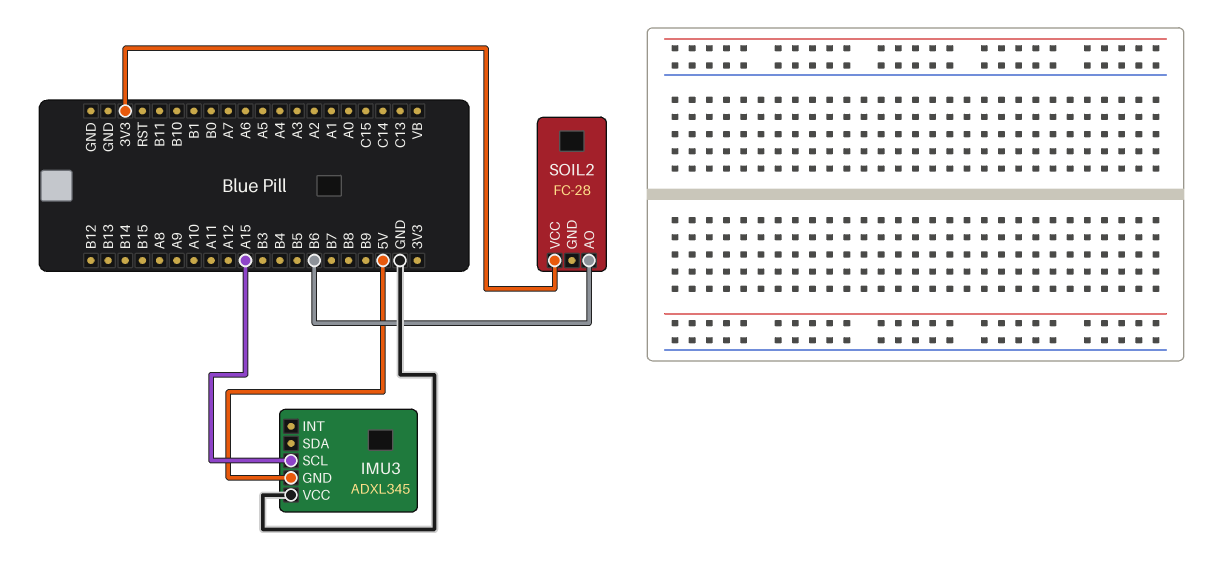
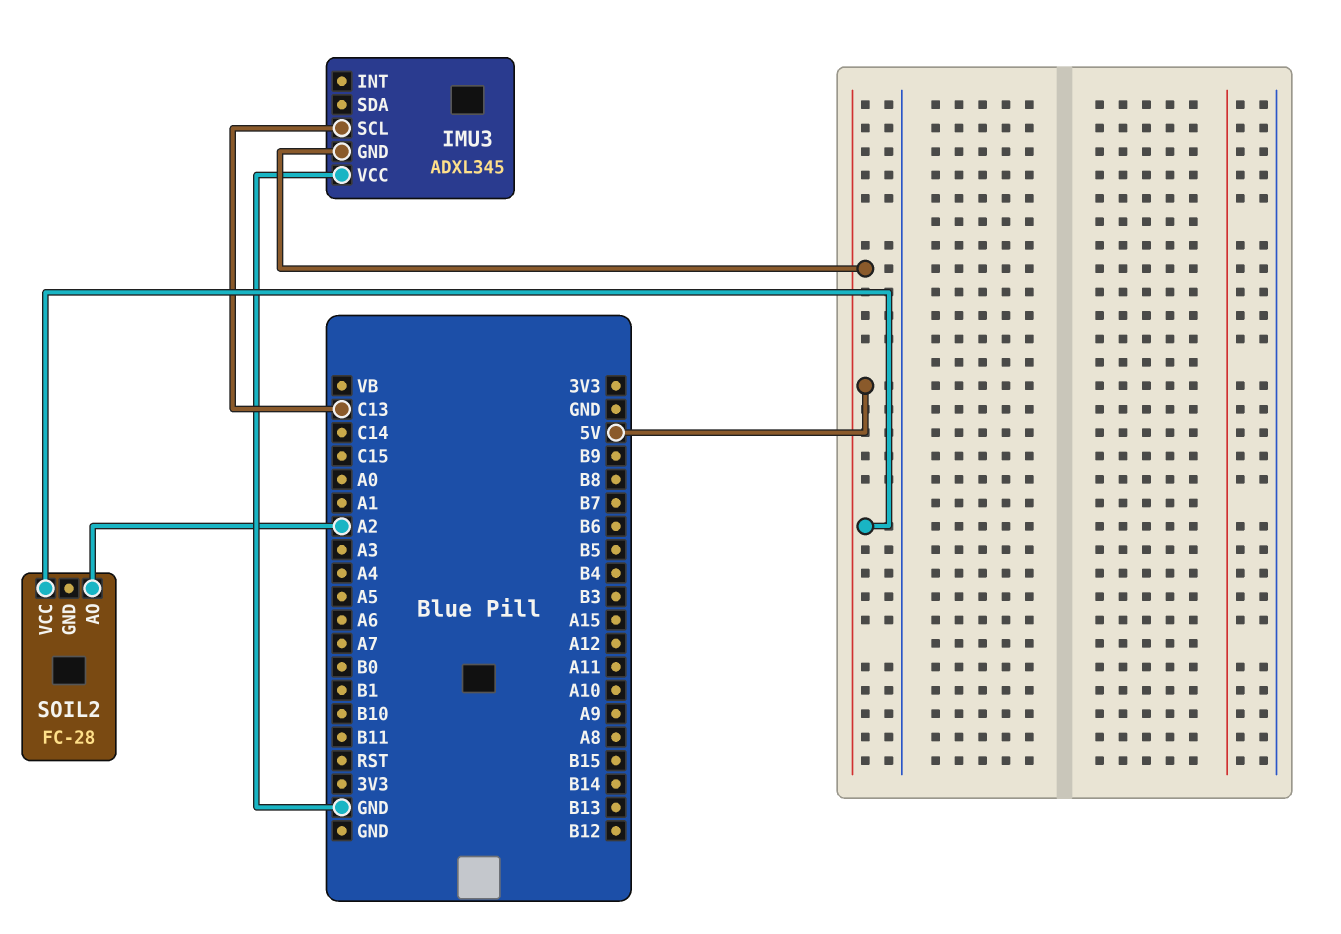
IMU3 pin SCL: A15 -> C13
SOIL2 pin AO: B6 -> A2
SOIL2 pin VCC: 3V3 -> 5V

